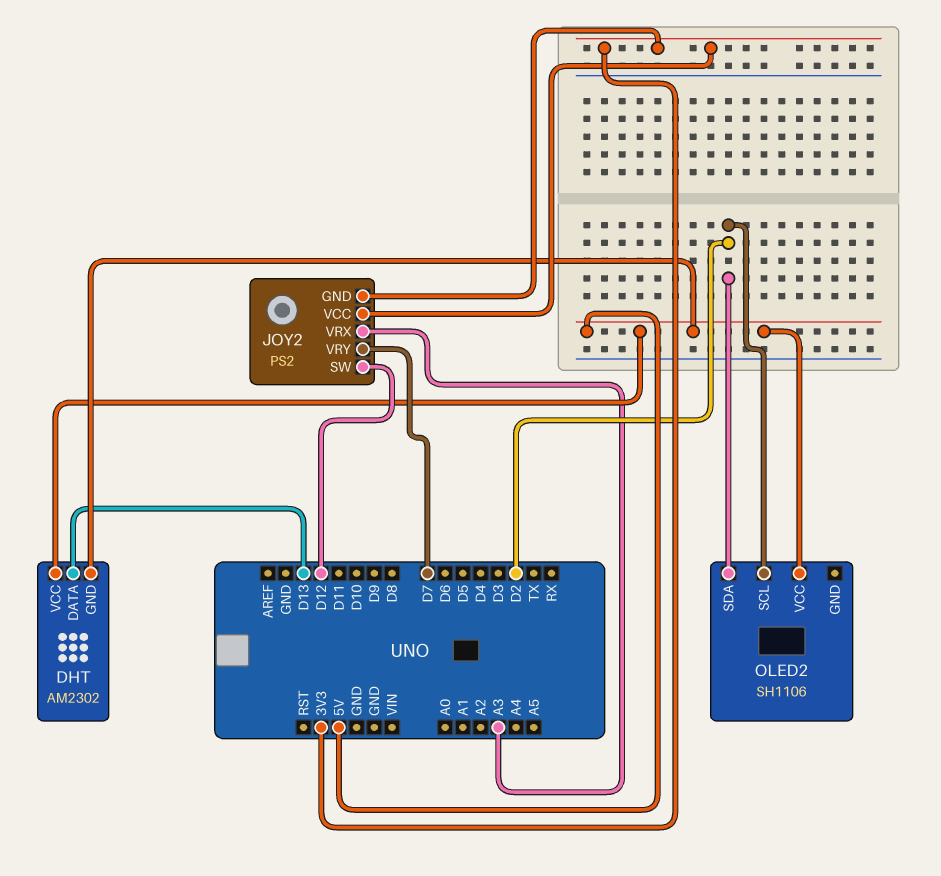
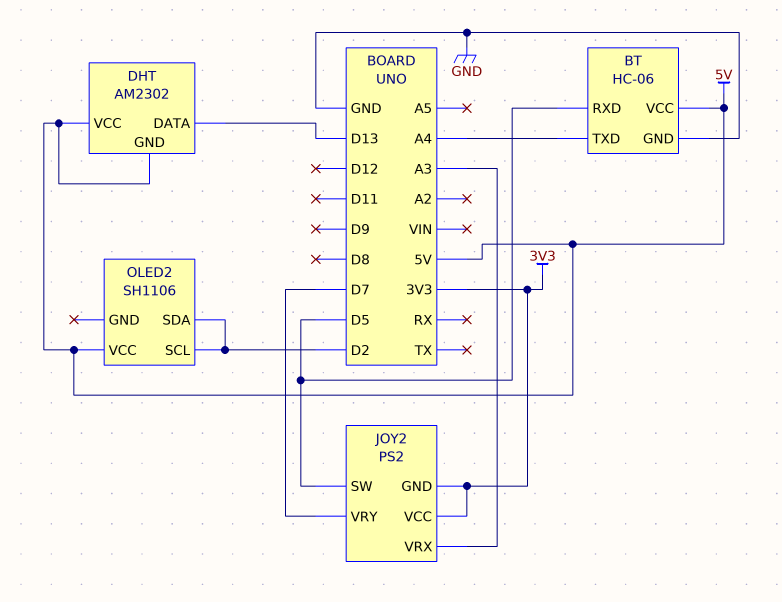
BT: none -> HC-06
BT pin GND: none -> GND
BT pin RXD: none -> D5
BT pin TXD: none -> A4
BT pin VCC: none -> 5V
JOY2 pin SW: D12 -> D5

